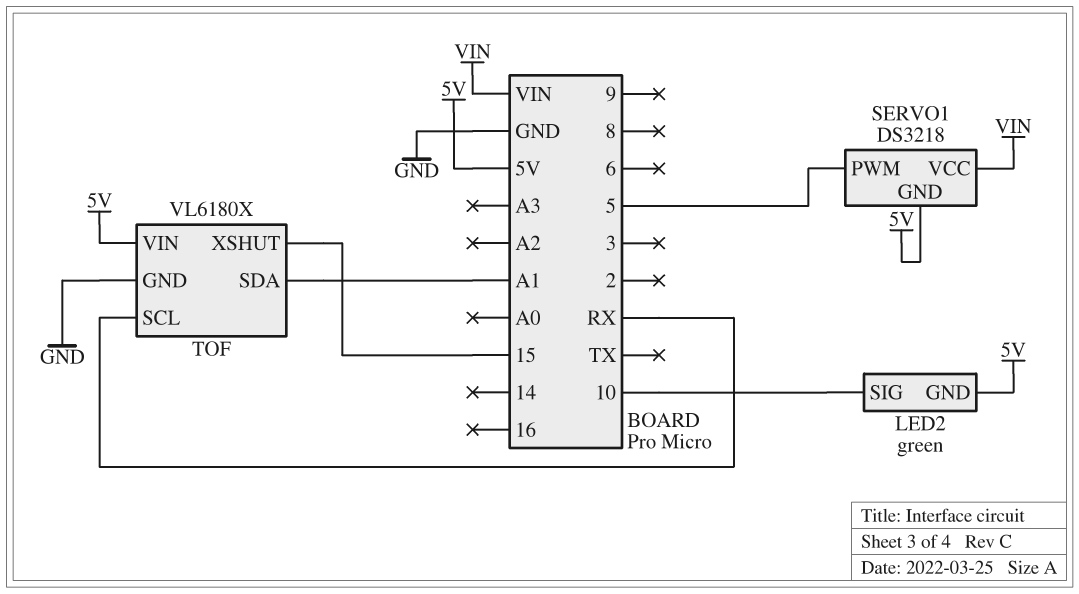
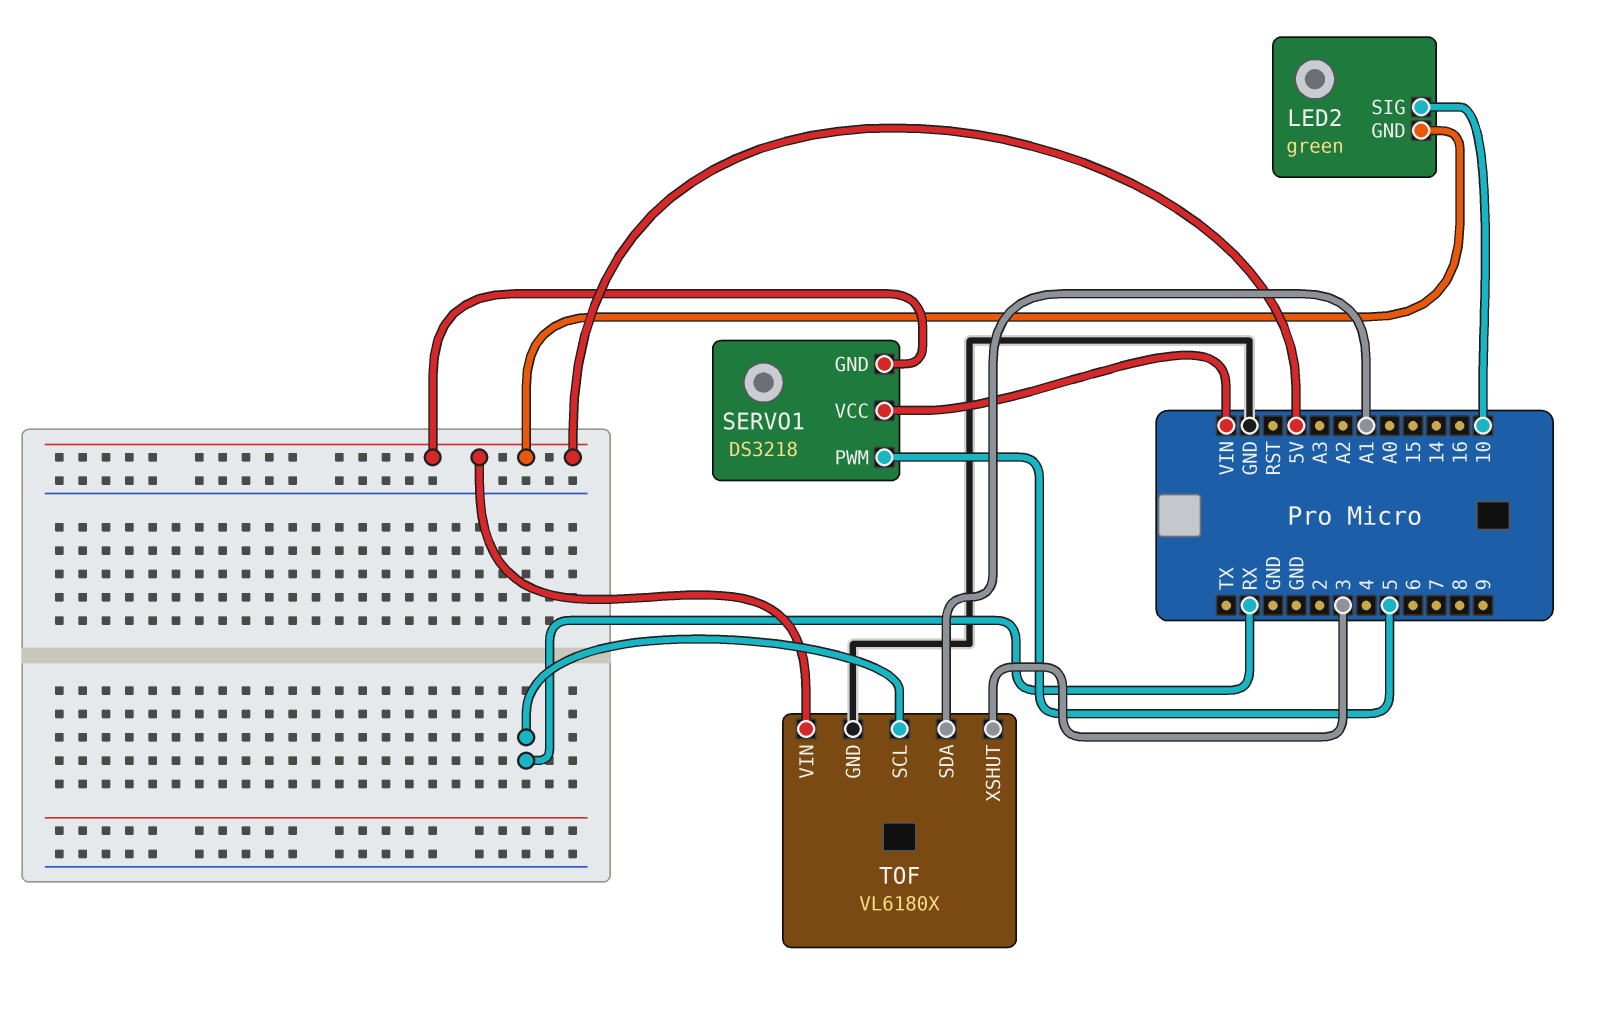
TOF pin XSHUT: 15 -> 3

